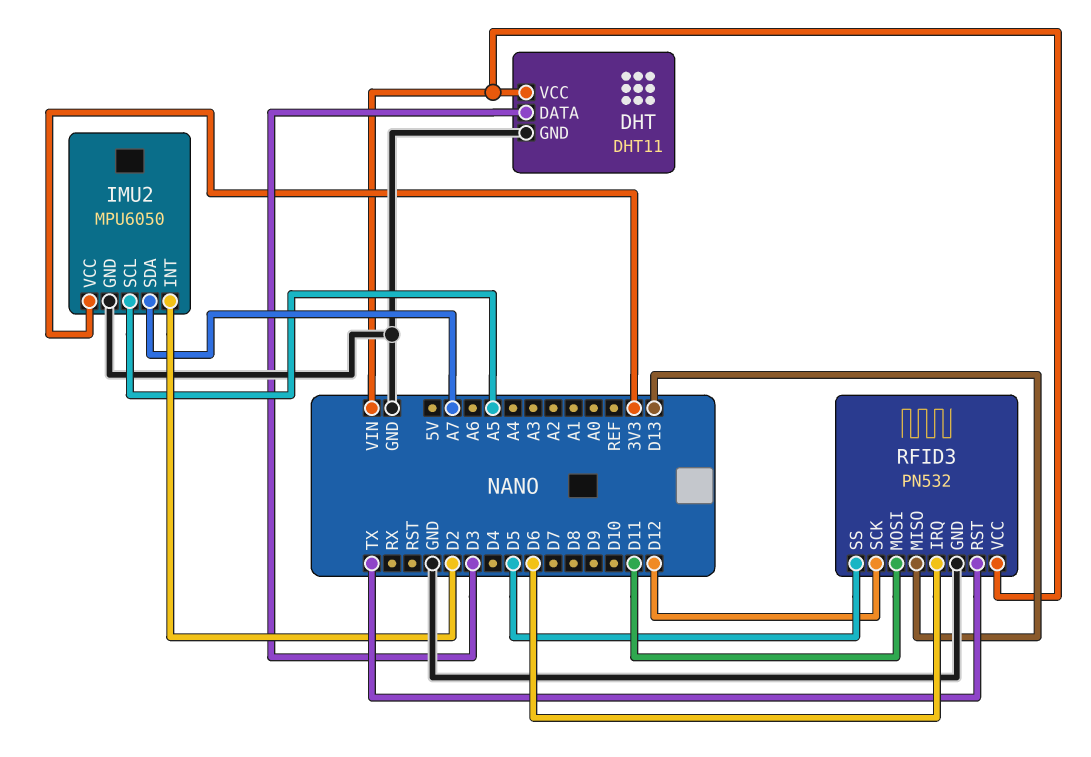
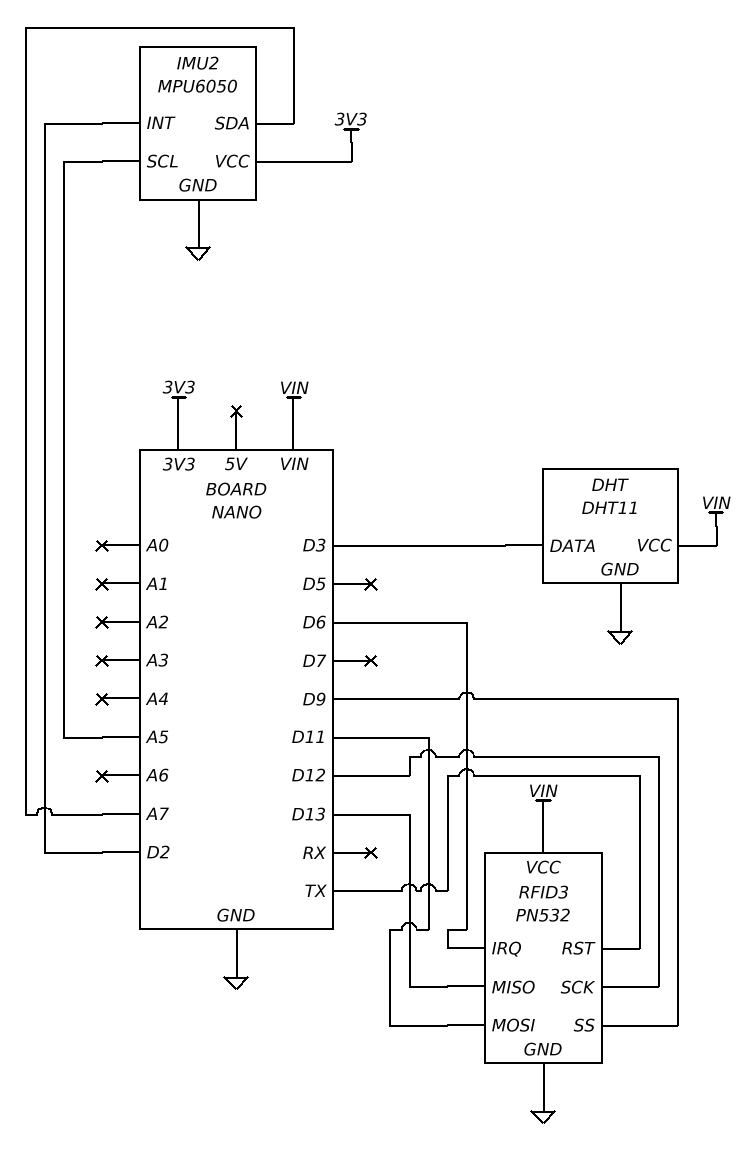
RFID3 pin SS: D5 -> D9

